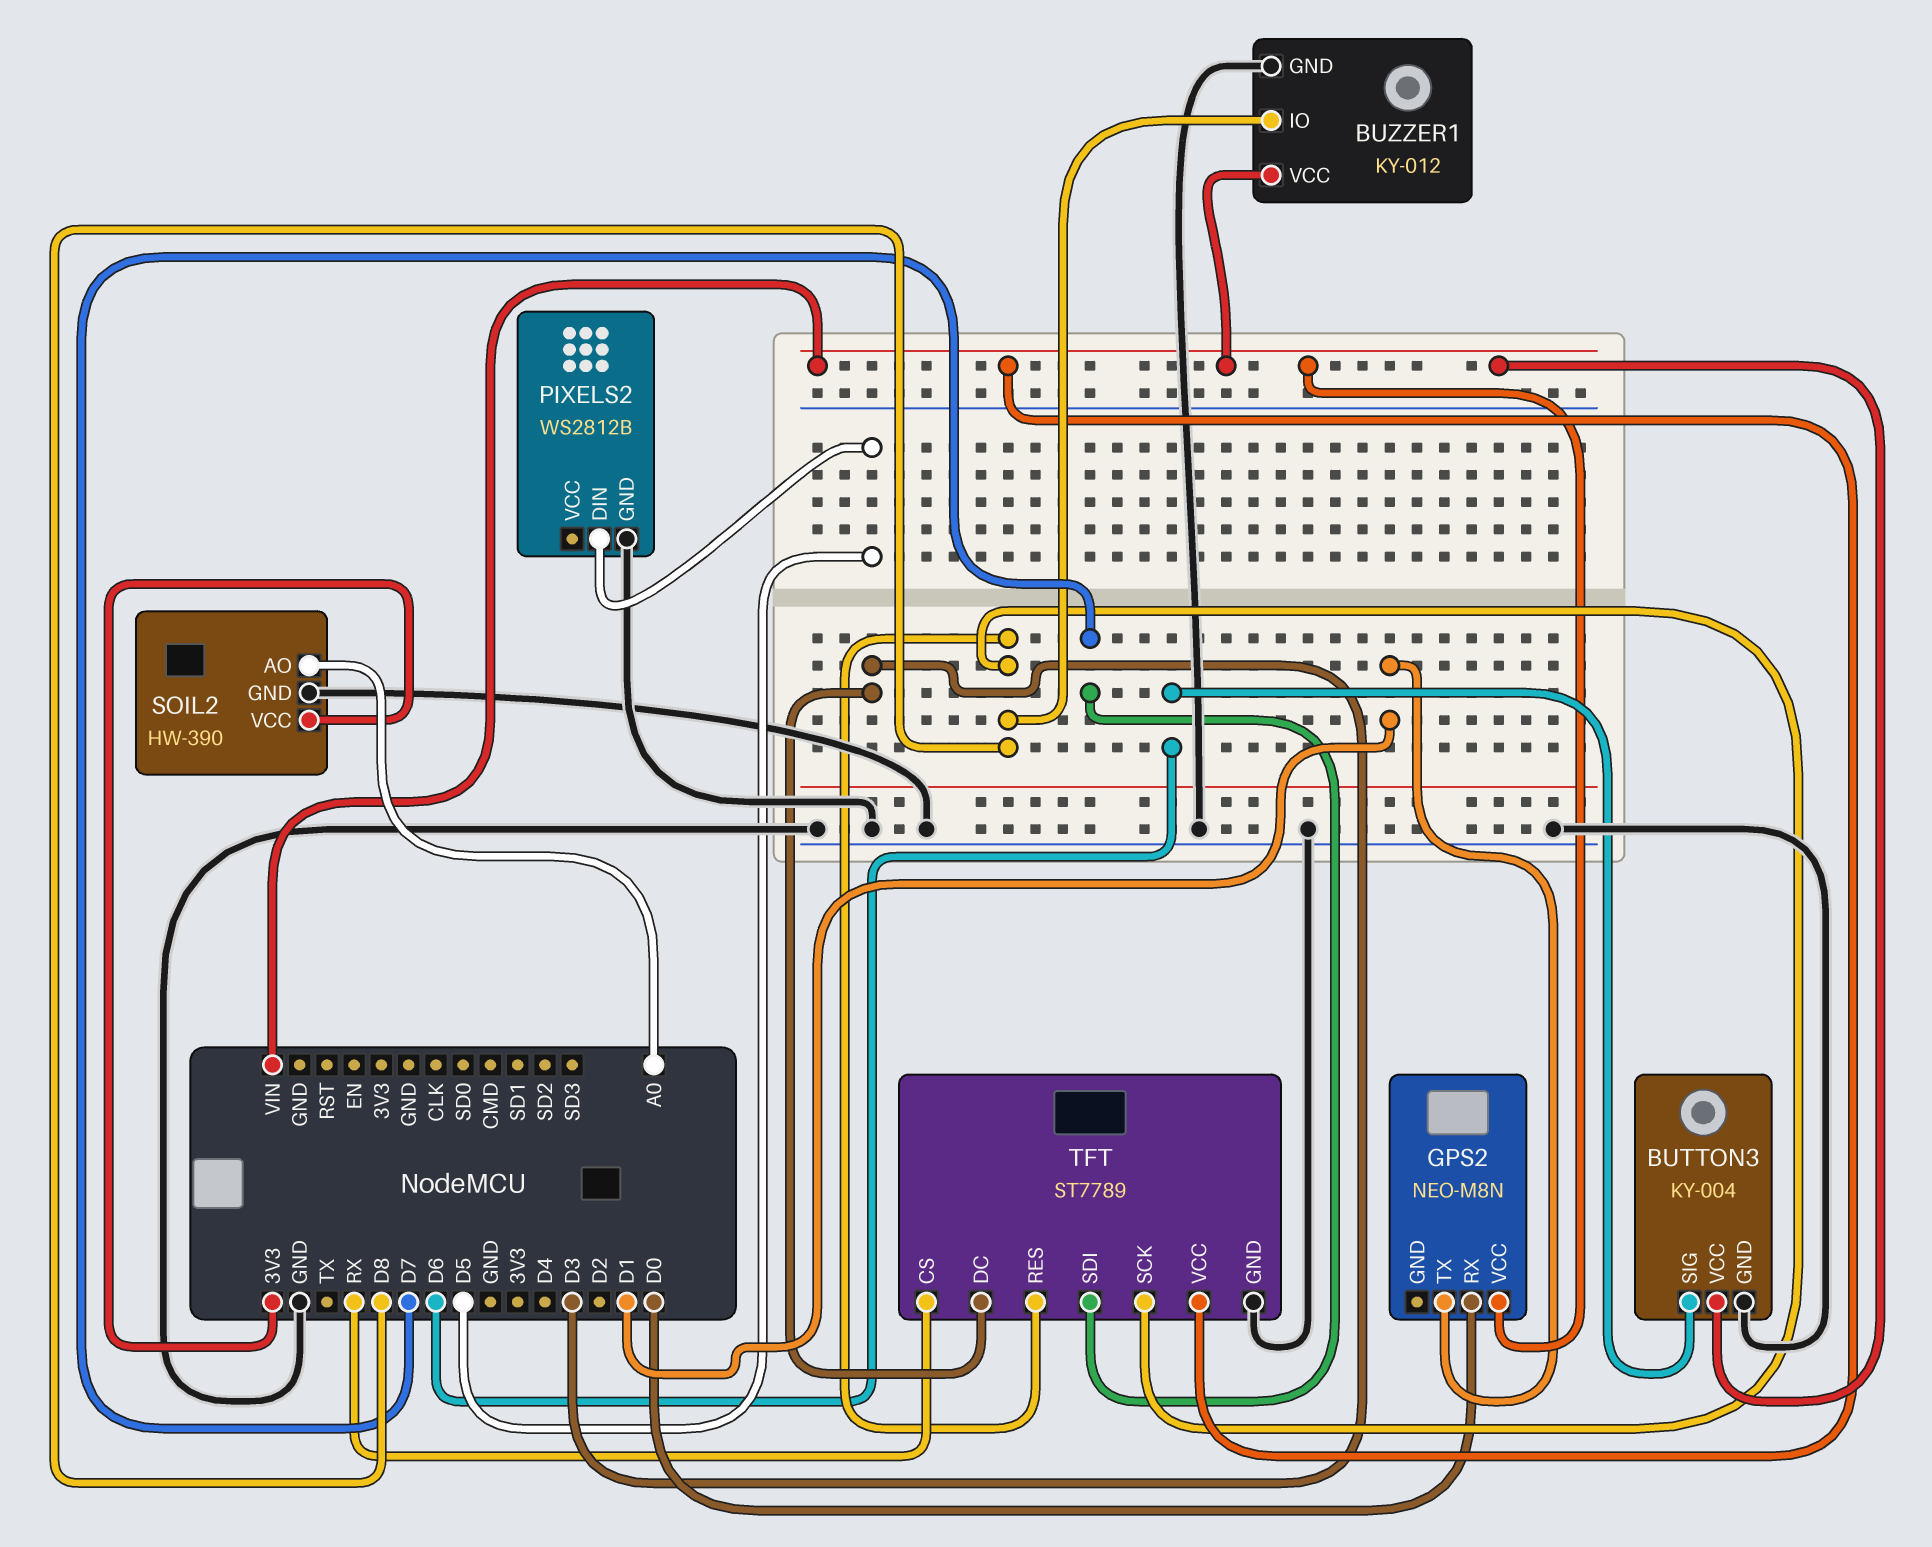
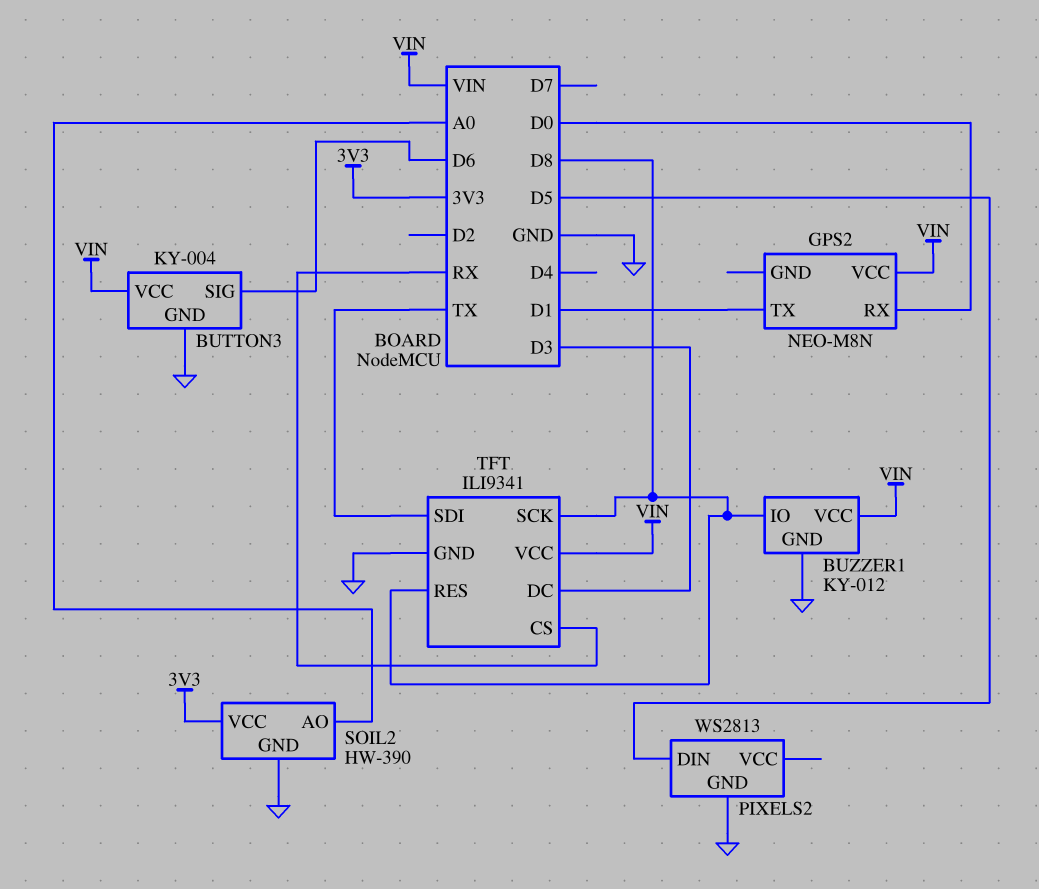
PIXELS2: WS2812B -> WS2813
TFT: ST7789 -> ILI9341
TFT pin SDI: D7 -> TX

